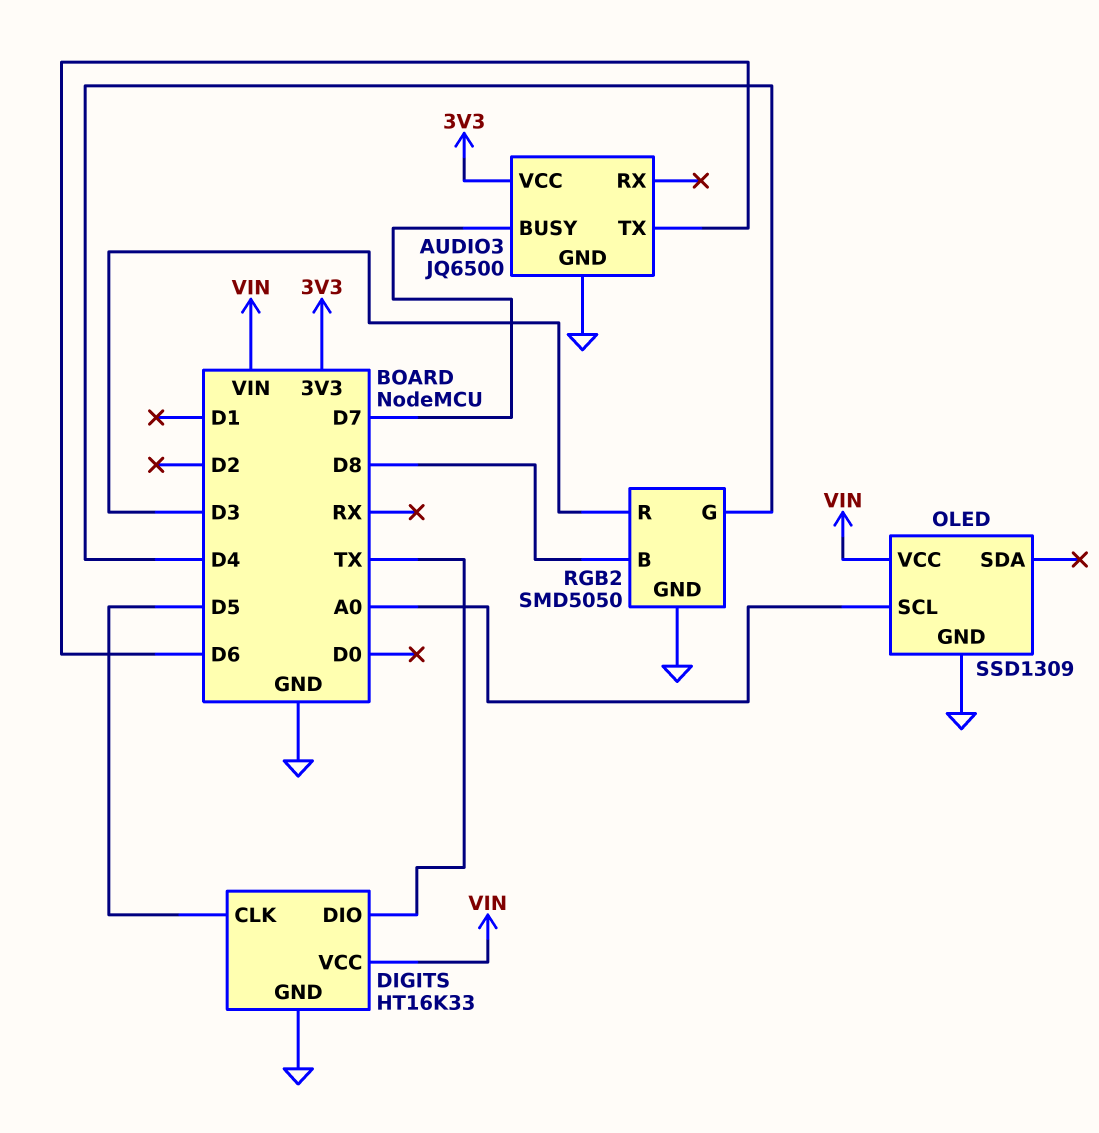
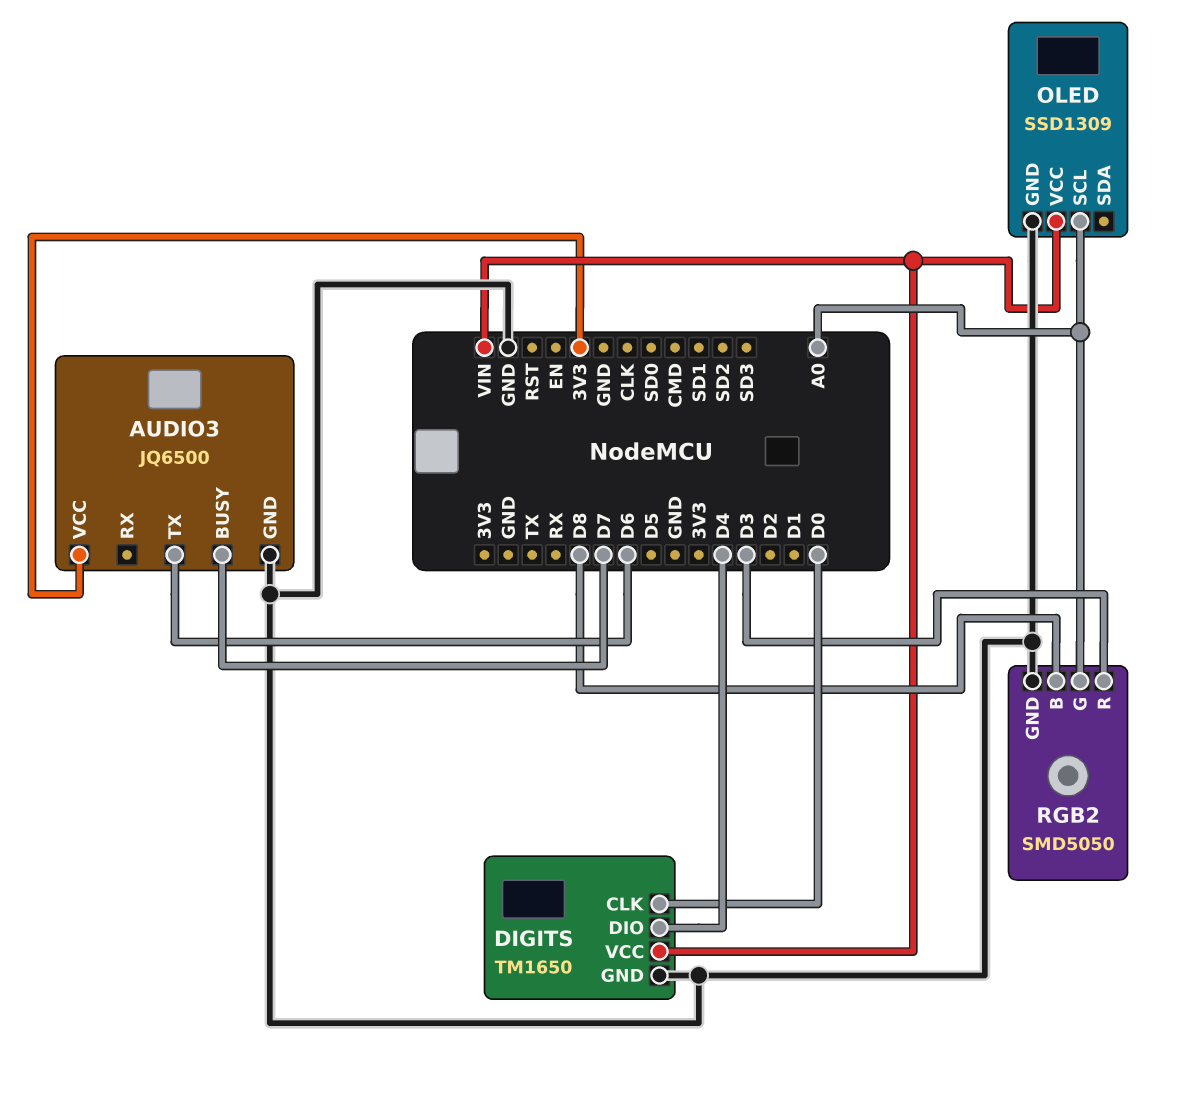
DIGITS: HT16K33 -> TM1650
DIGITS pin CLK: D5 -> D0
DIGITS pin DIO: TX -> D4
RGB2 pin G: D4 -> A0

